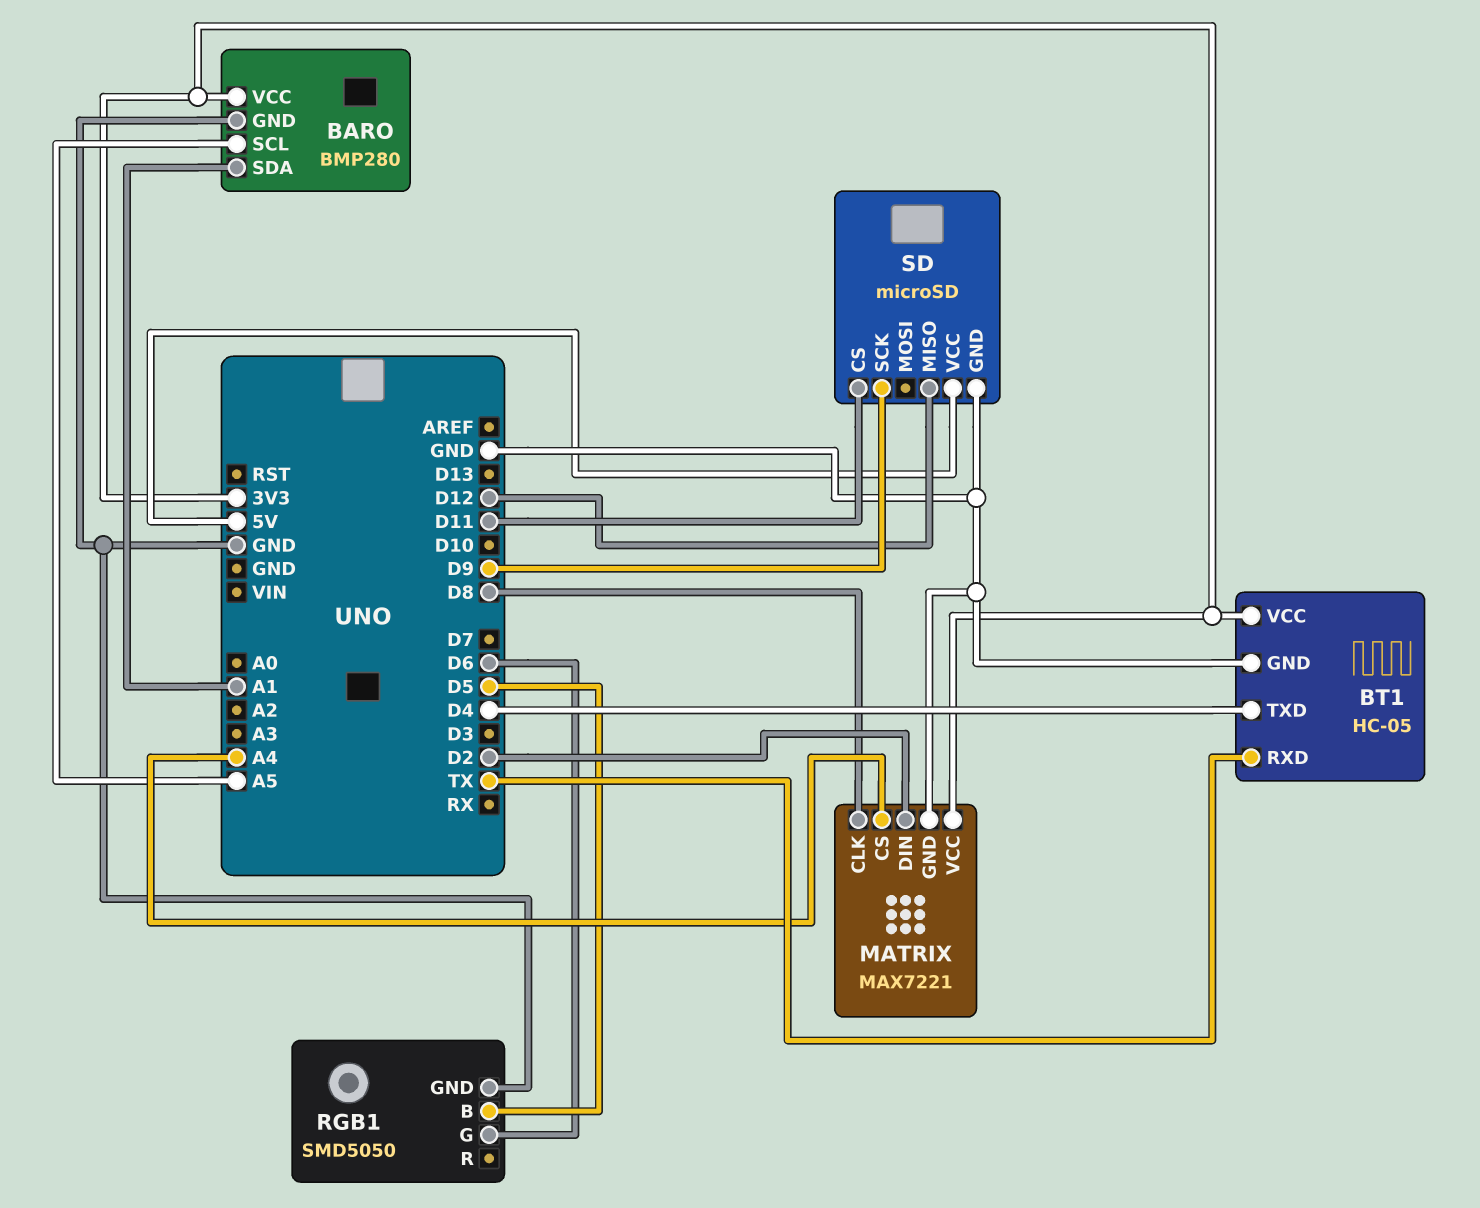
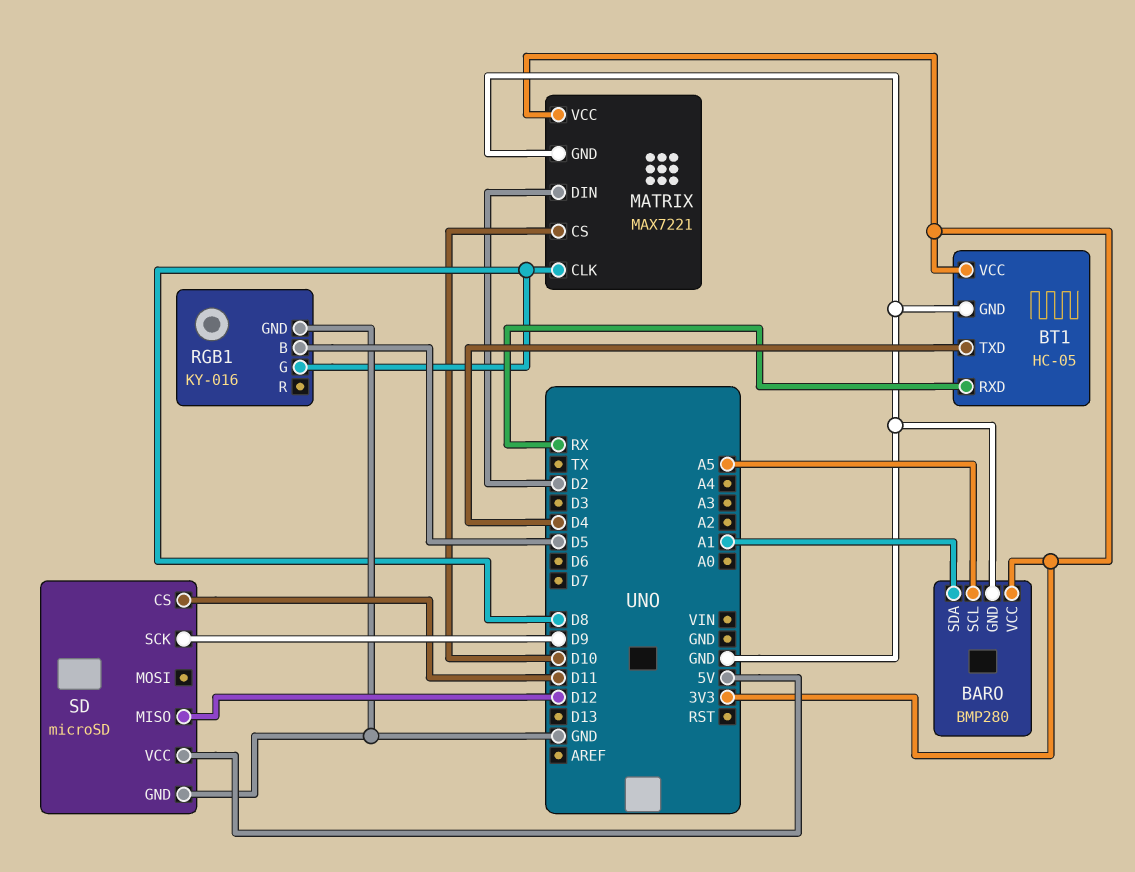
BT1 pin RXD: TX -> RX
MATRIX pin CS: A4 -> D10
RGB1: SMD5050 -> KY-016
RGB1 pin G: D6 -> D8

